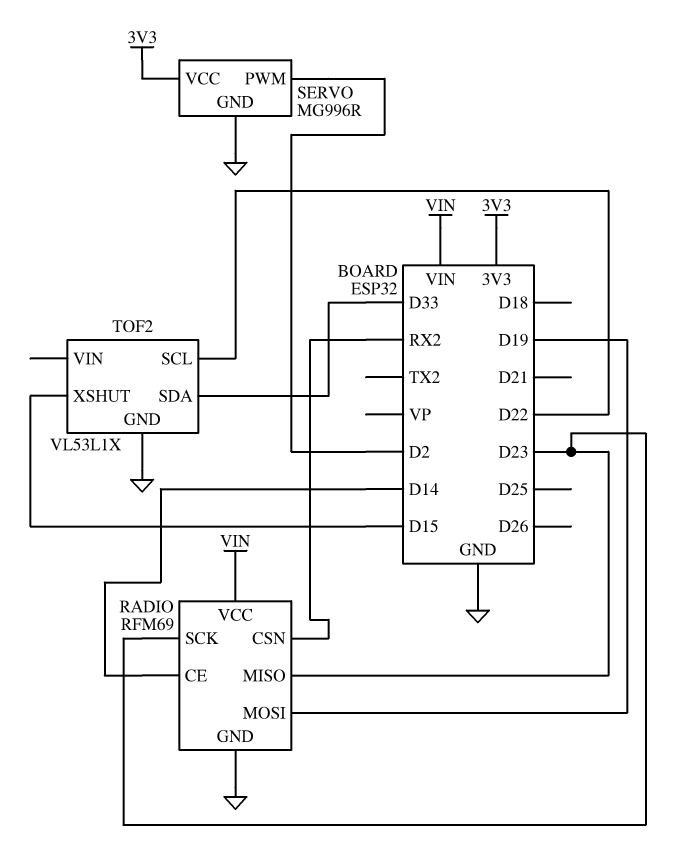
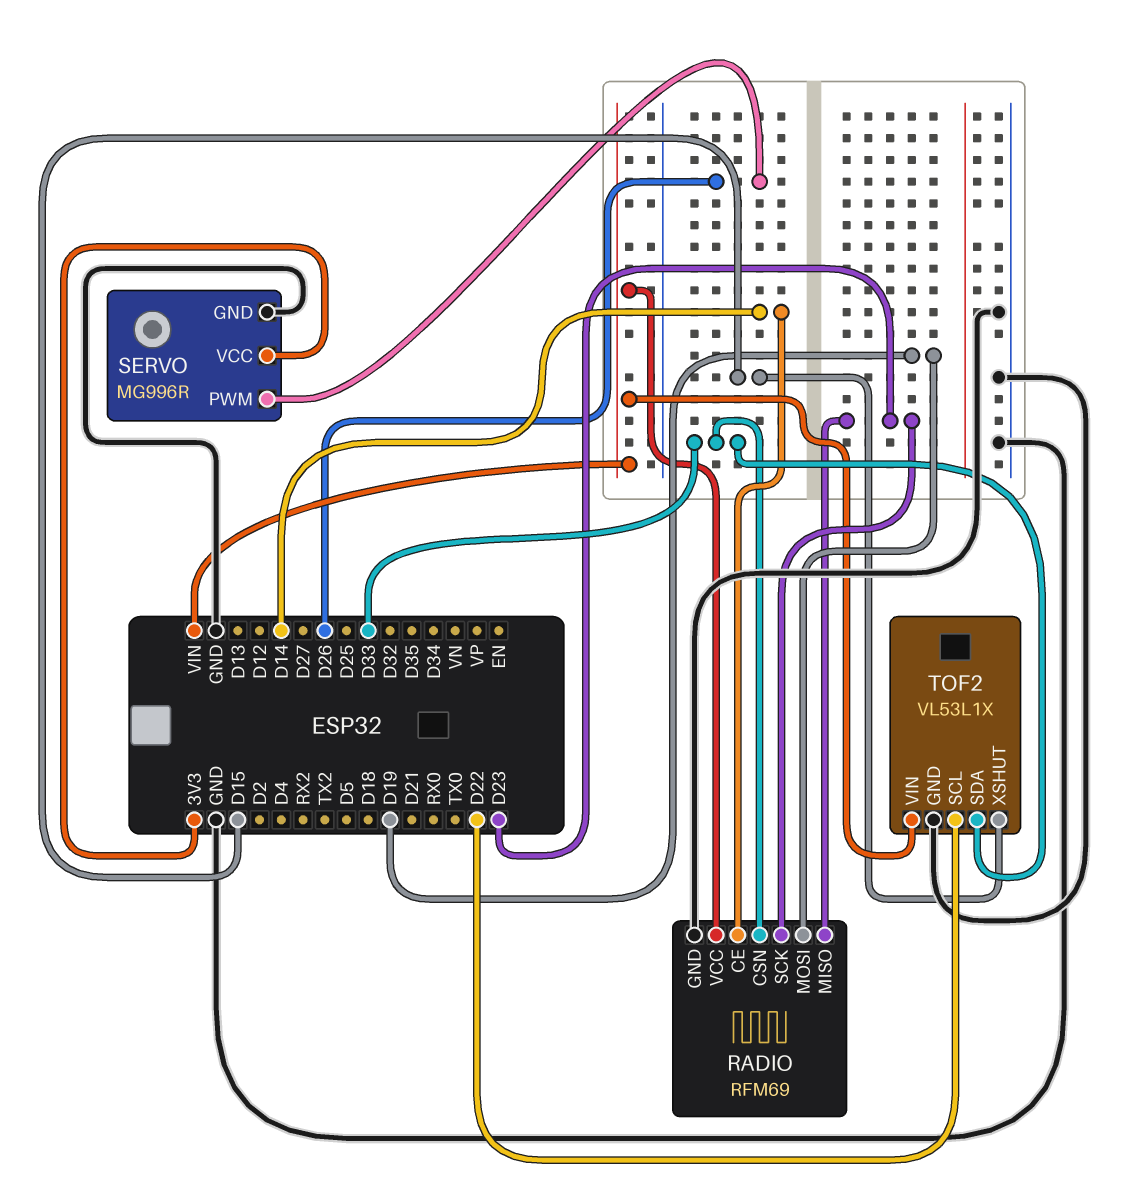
RADIO pin CSN: RX2 -> D33
SERVO pin PWM: D2 -> D26
TOF2 pin VIN: none -> VIN

